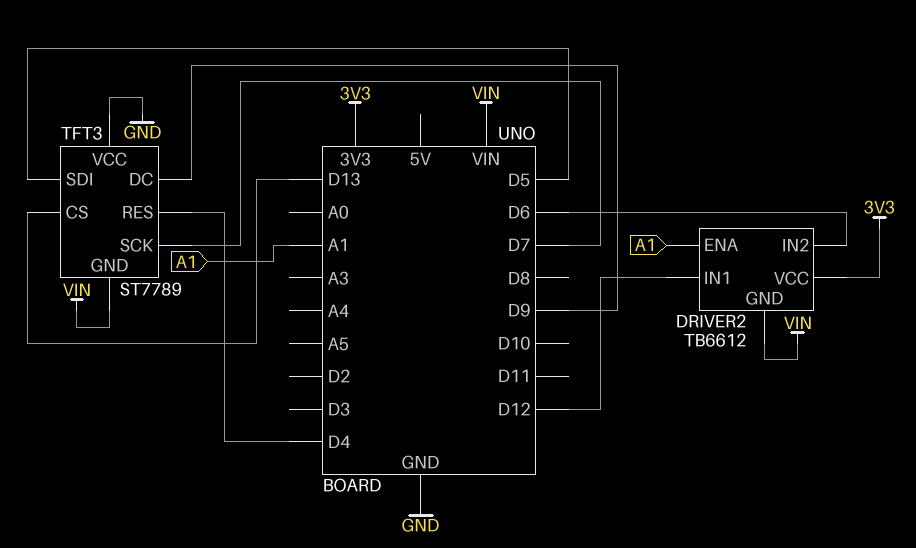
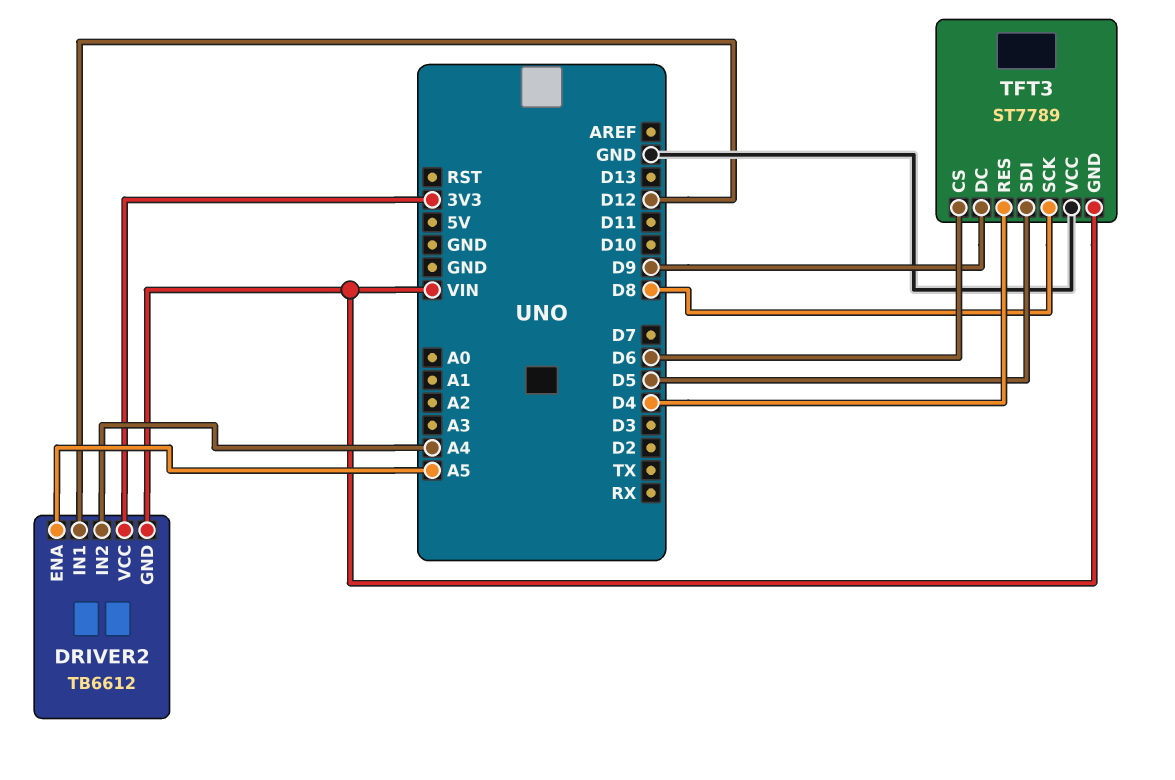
DRIVER2 pin ENA: A1 -> A5
DRIVER2 pin IN2: D6 -> A4
TFT3 pin CS: D13 -> D6
TFT3 pin SCK: D7 -> D8

